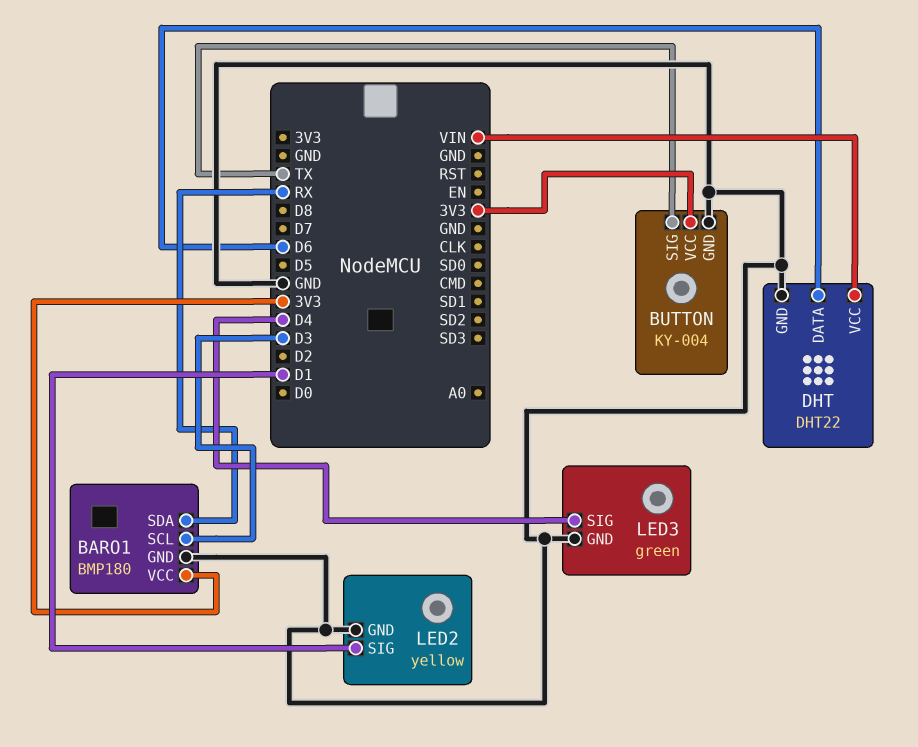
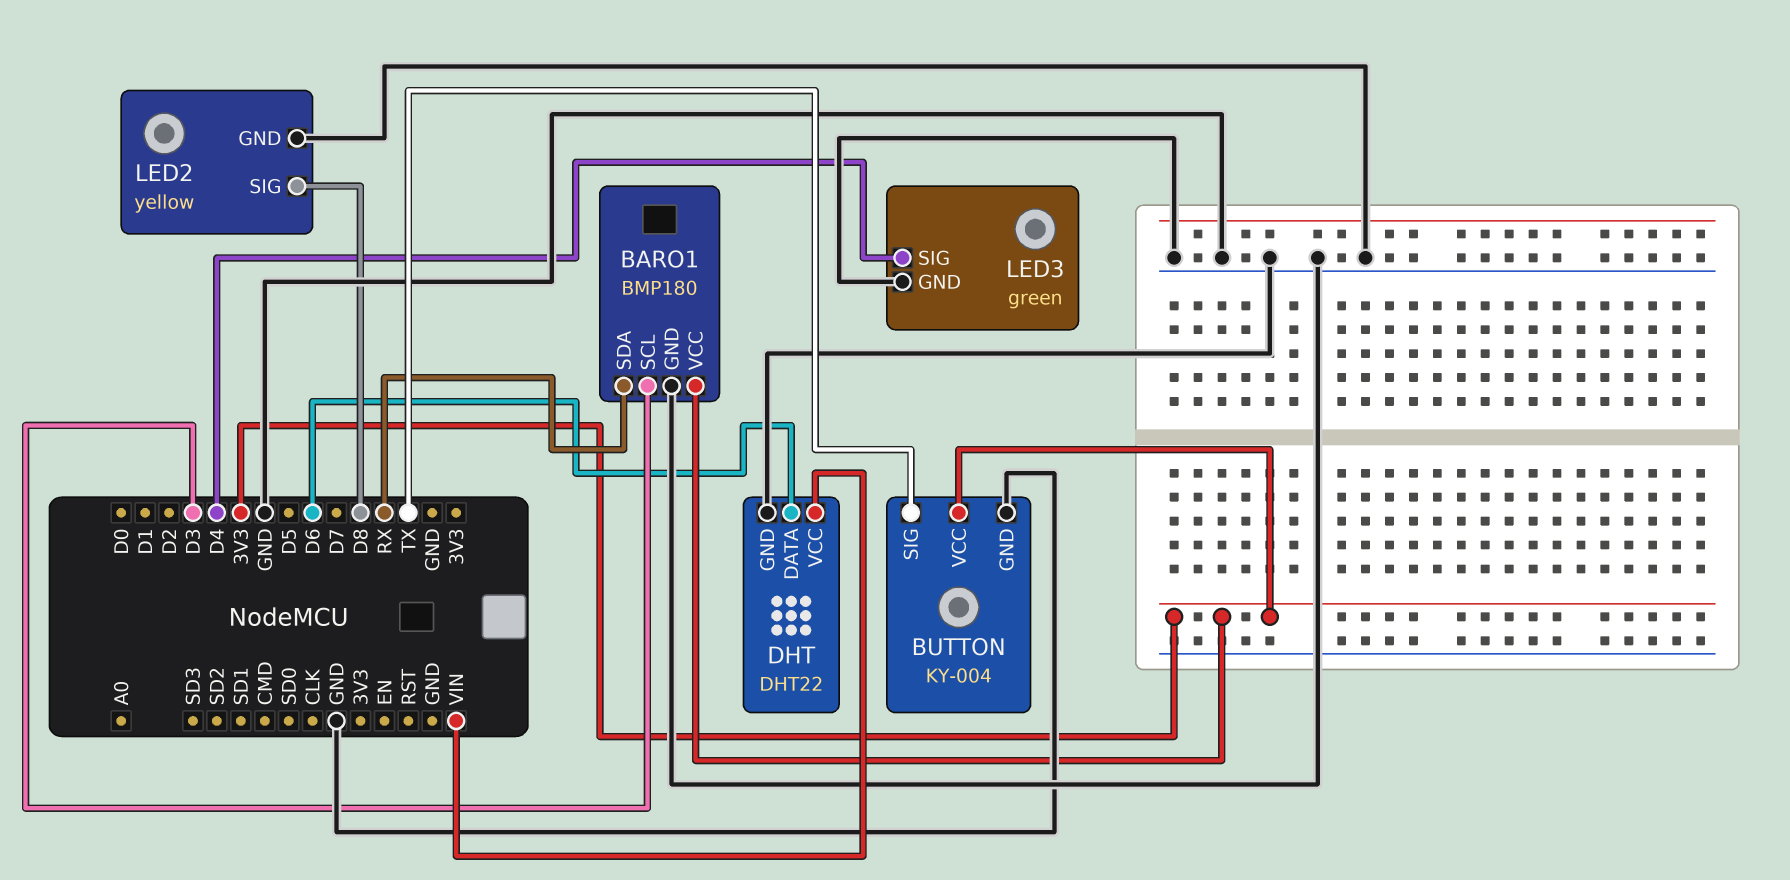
LED2 pin SIG: D1 -> D8

